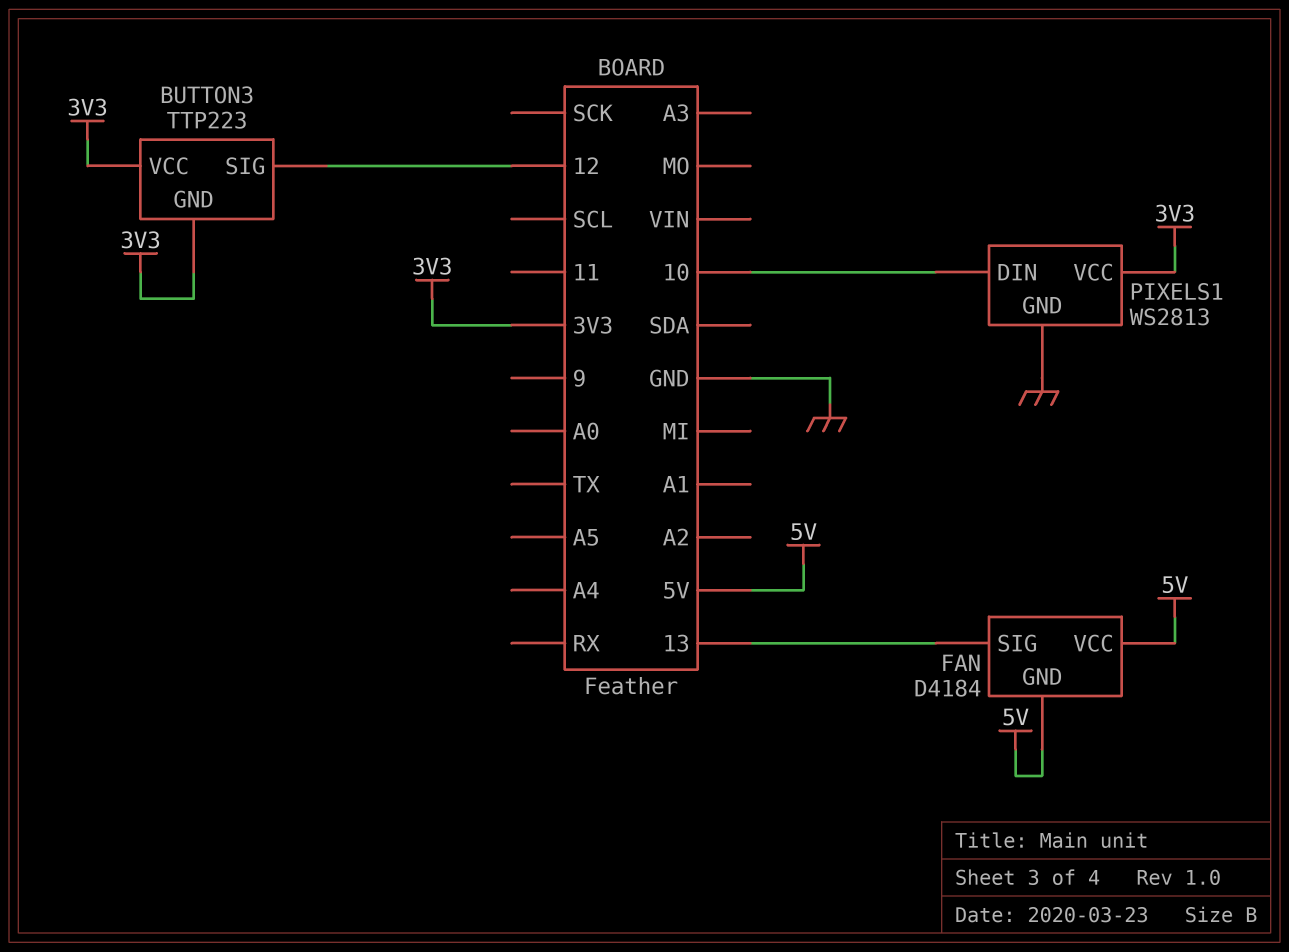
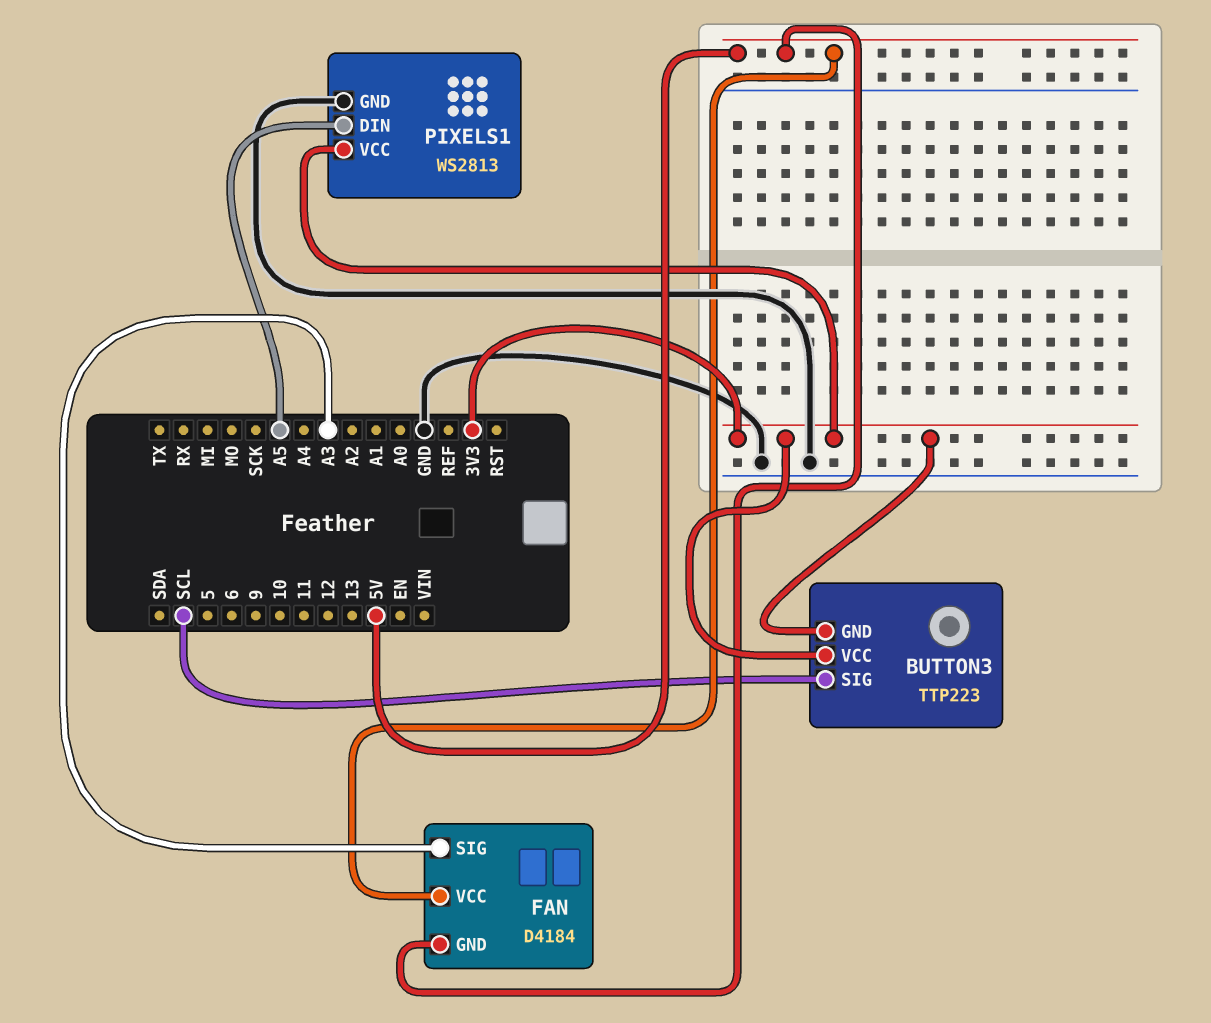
BUTTON3 pin SIG: 12 -> SCL
FAN pin SIG: 13 -> A3
PIXELS1 pin DIN: 10 -> A5

